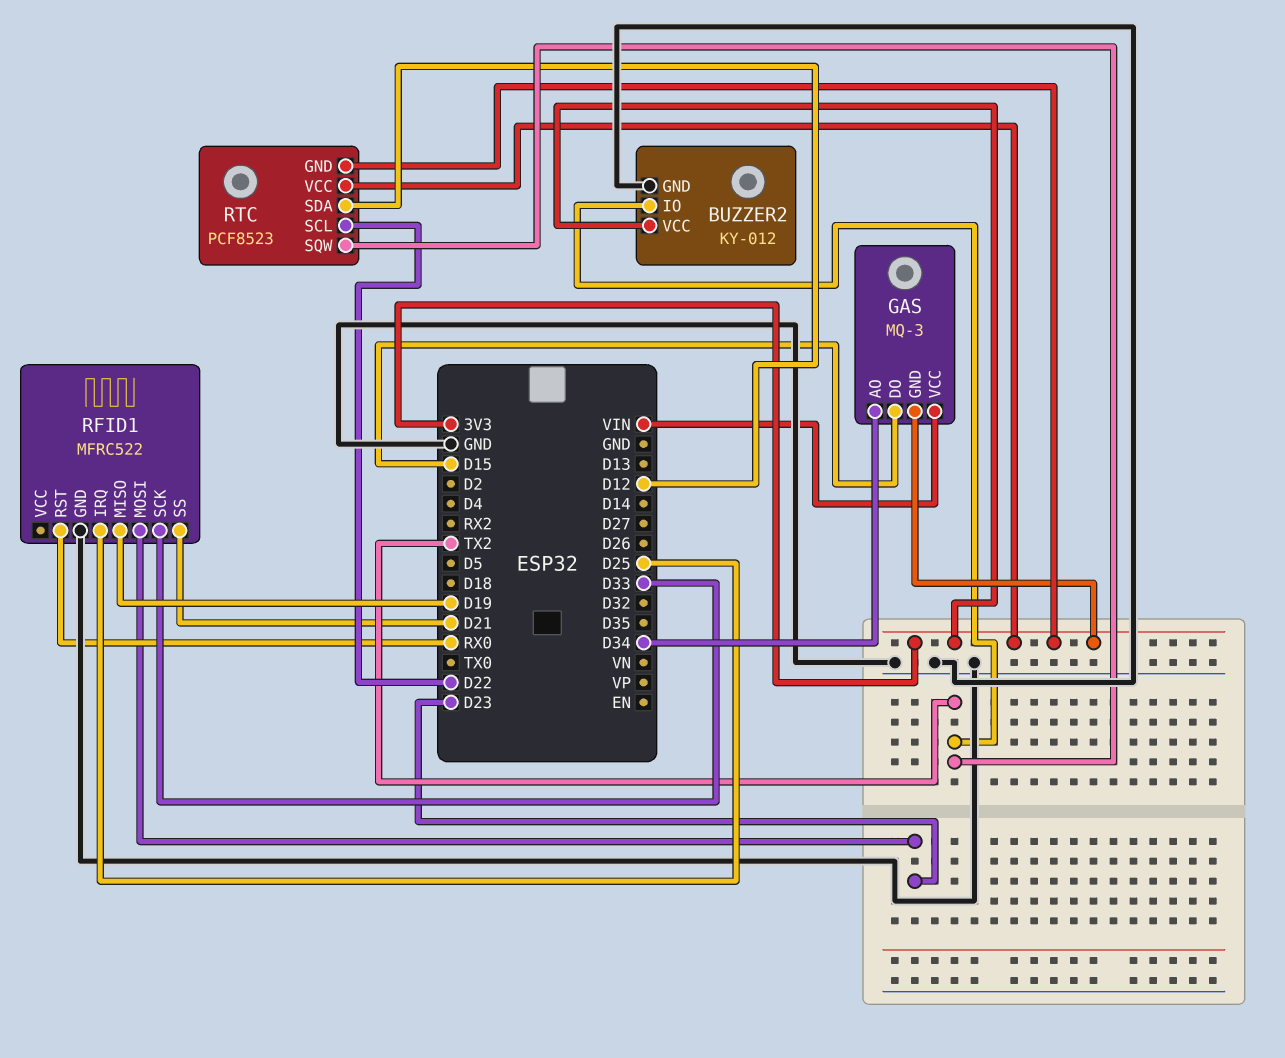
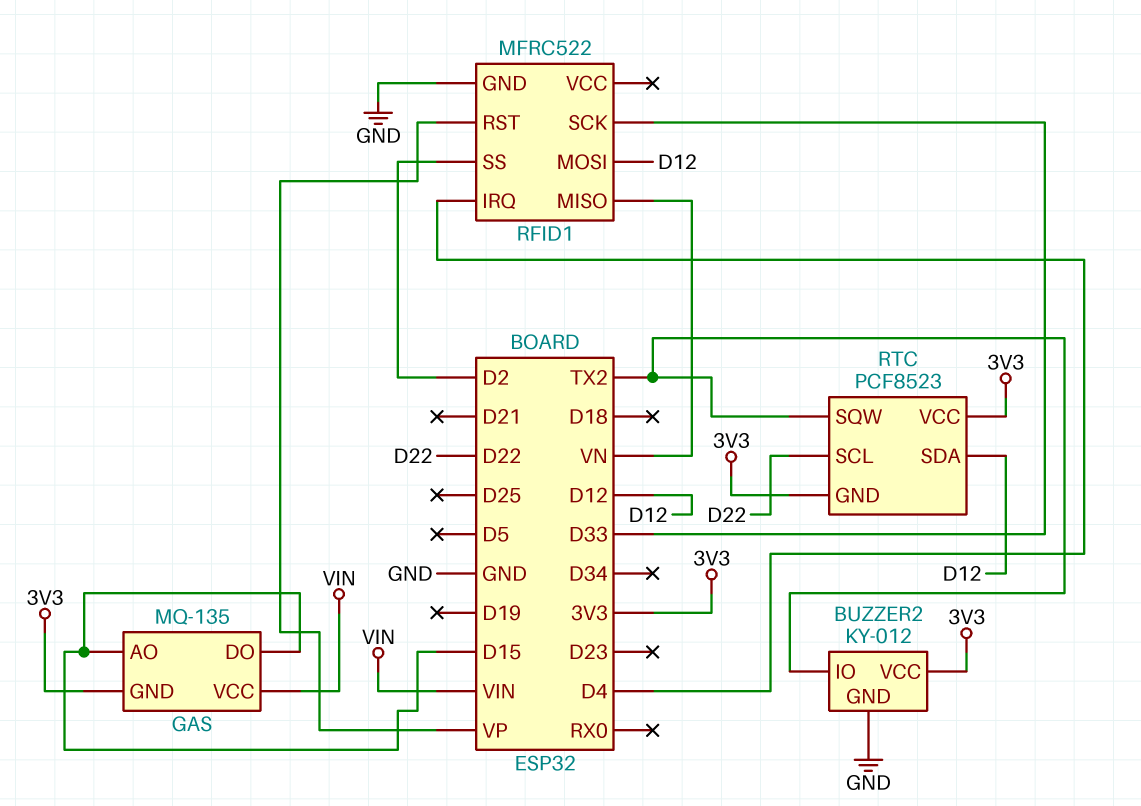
GAS: MQ-3 -> MQ-135
GAS pin AO: D34 -> D15
RFID1 pin IRQ: D25 -> D4
RFID1 pin MISO: D19 -> VN
RFID1 pin MOSI: D23 -> D12
RFID1 pin RST: RX0 -> VP
RFID1 pin SS: D21 -> D2

